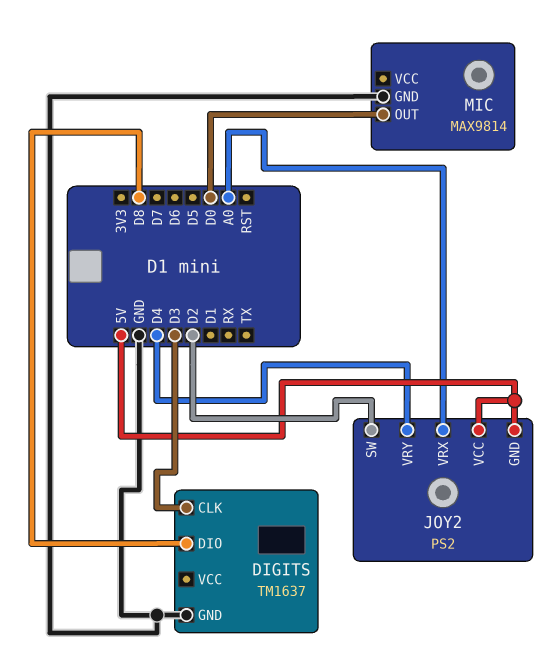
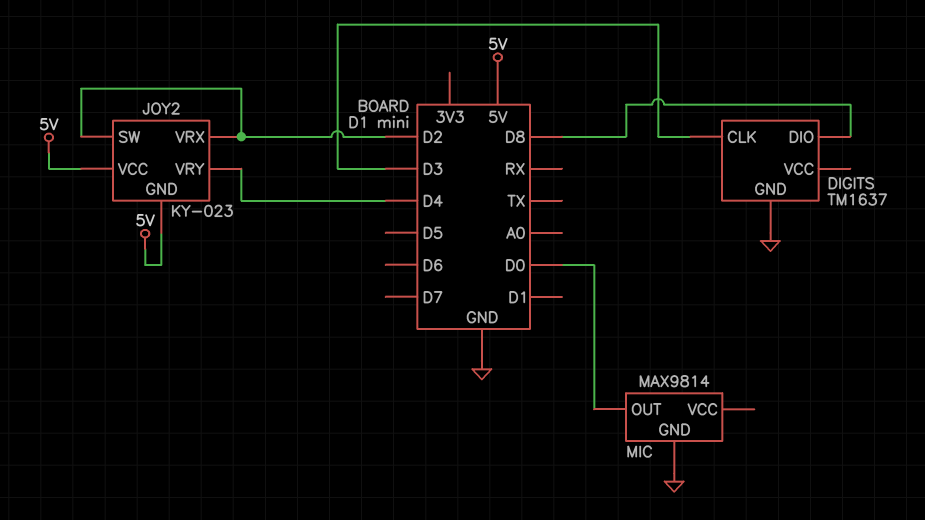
JOY2: PS2 -> KY-023
JOY2 pin VRX: A0 -> D2

